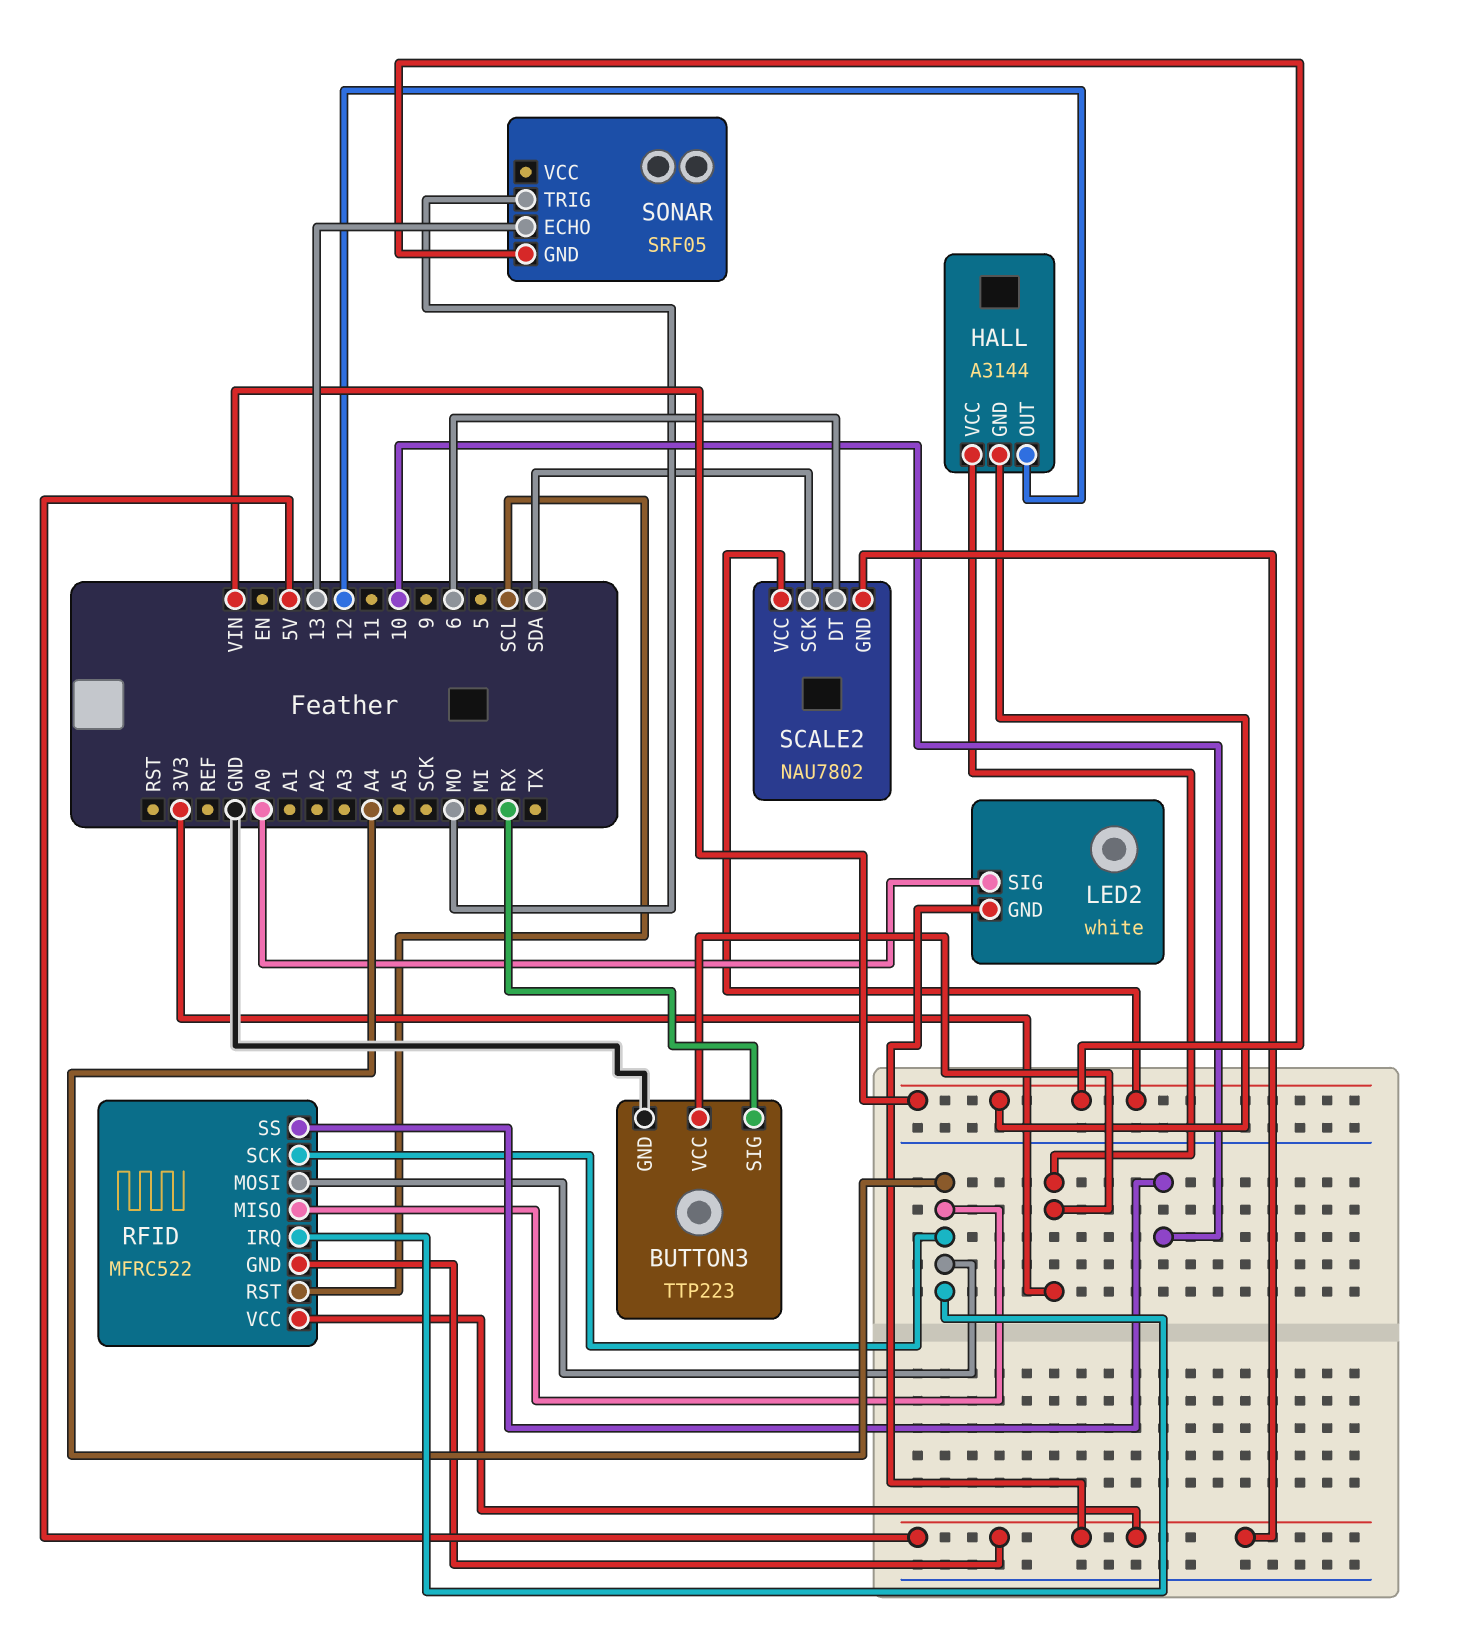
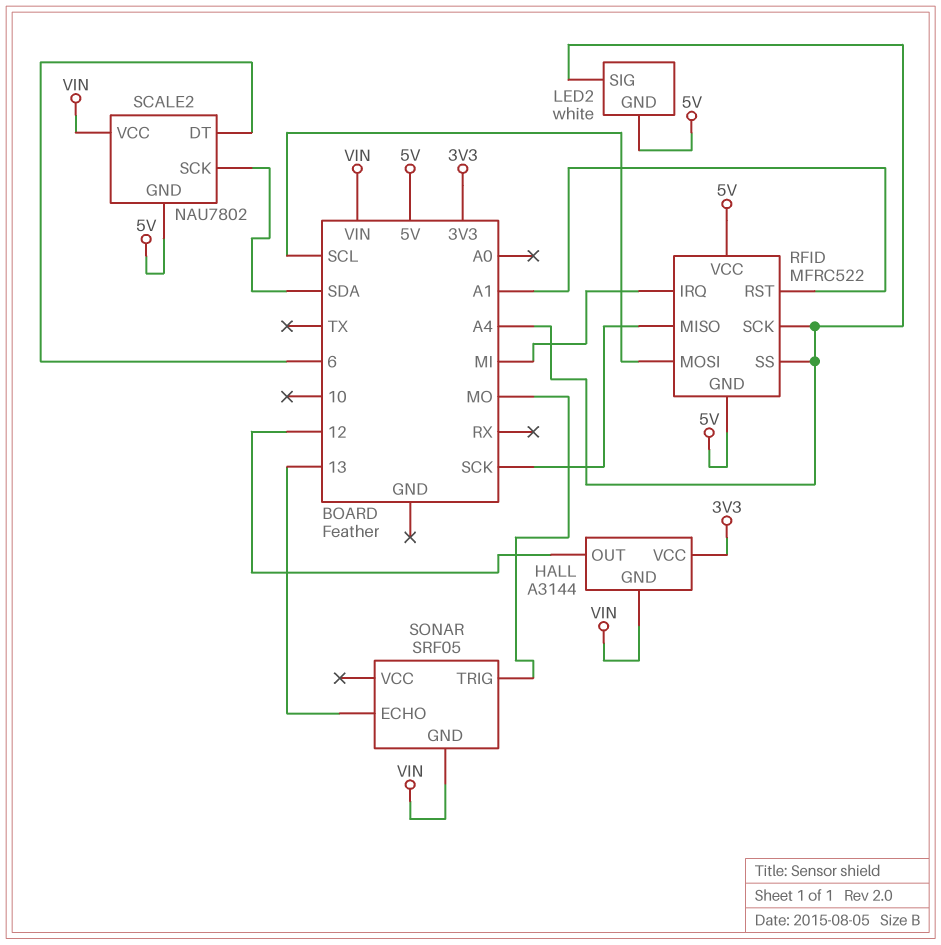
BUTTON3: TTP223 -> none
BUTTON3 pin GND: GND -> none
BUTTON3 pin SIG: RX -> none
BUTTON3 pin VCC: 3V3 -> none
LED2 pin SIG: A0 -> A4
RFID pin IRQ: A4 -> MI
RFID pin MISO: A4 -> SCK
RFID pin MOSI: A4 -> SCL
RFID pin RST: SCL -> A1
RFID pin SS: 10 -> A4

